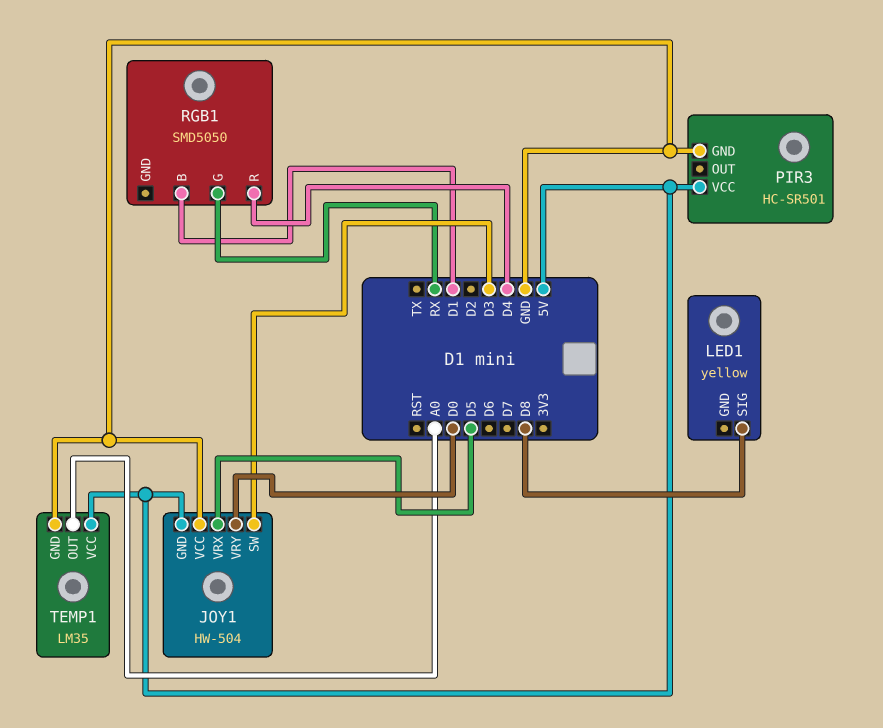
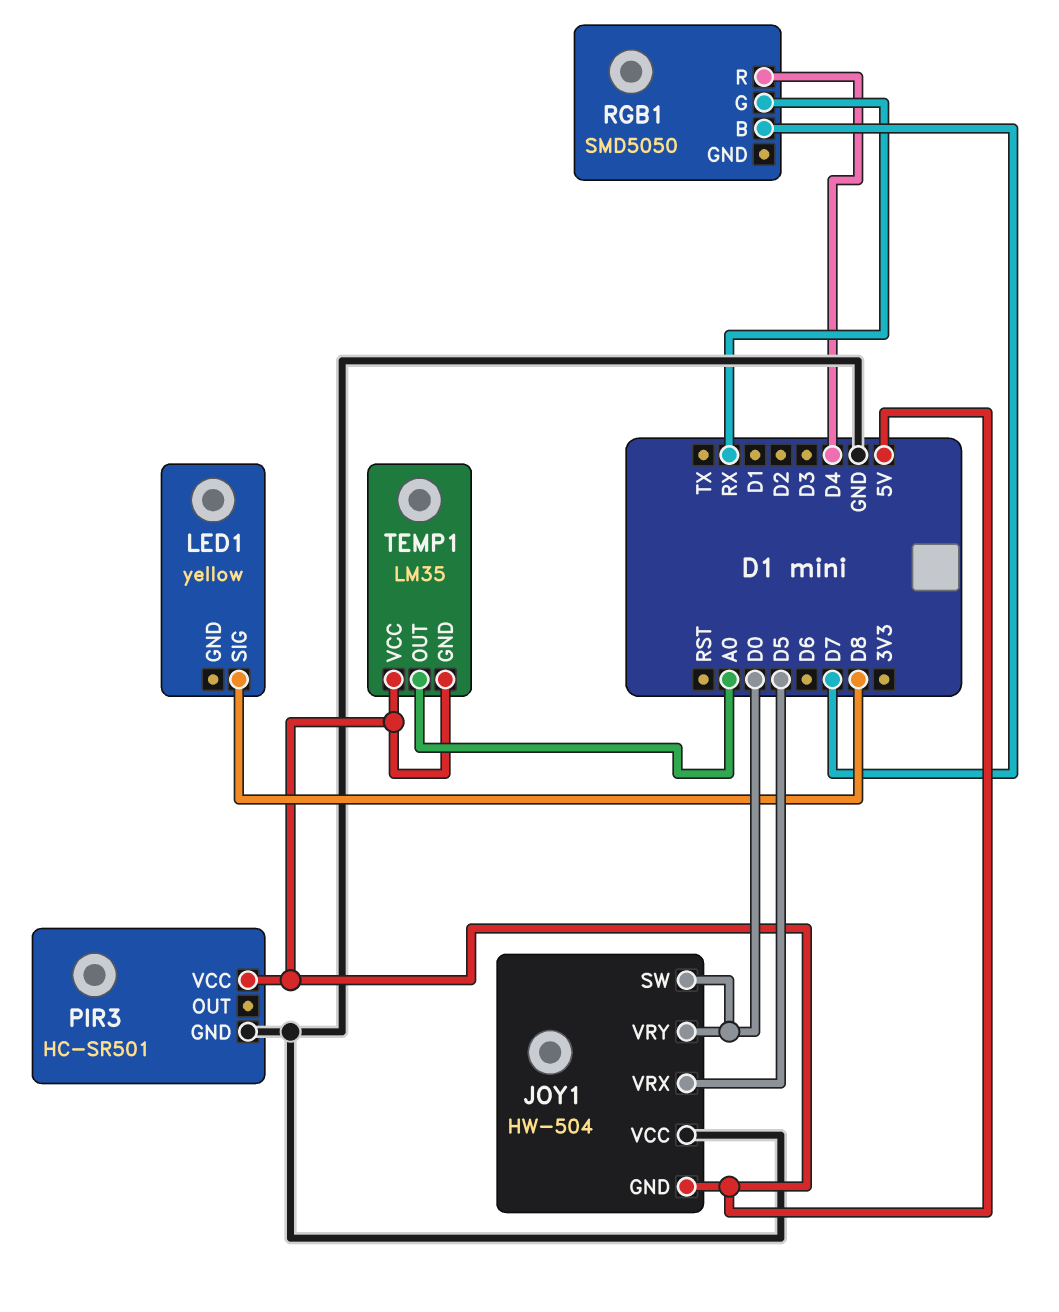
JOY1 pin SW: D3 -> D0
RGB1 pin B: D1 -> D7
TEMP1 pin GND: GND -> 5V

